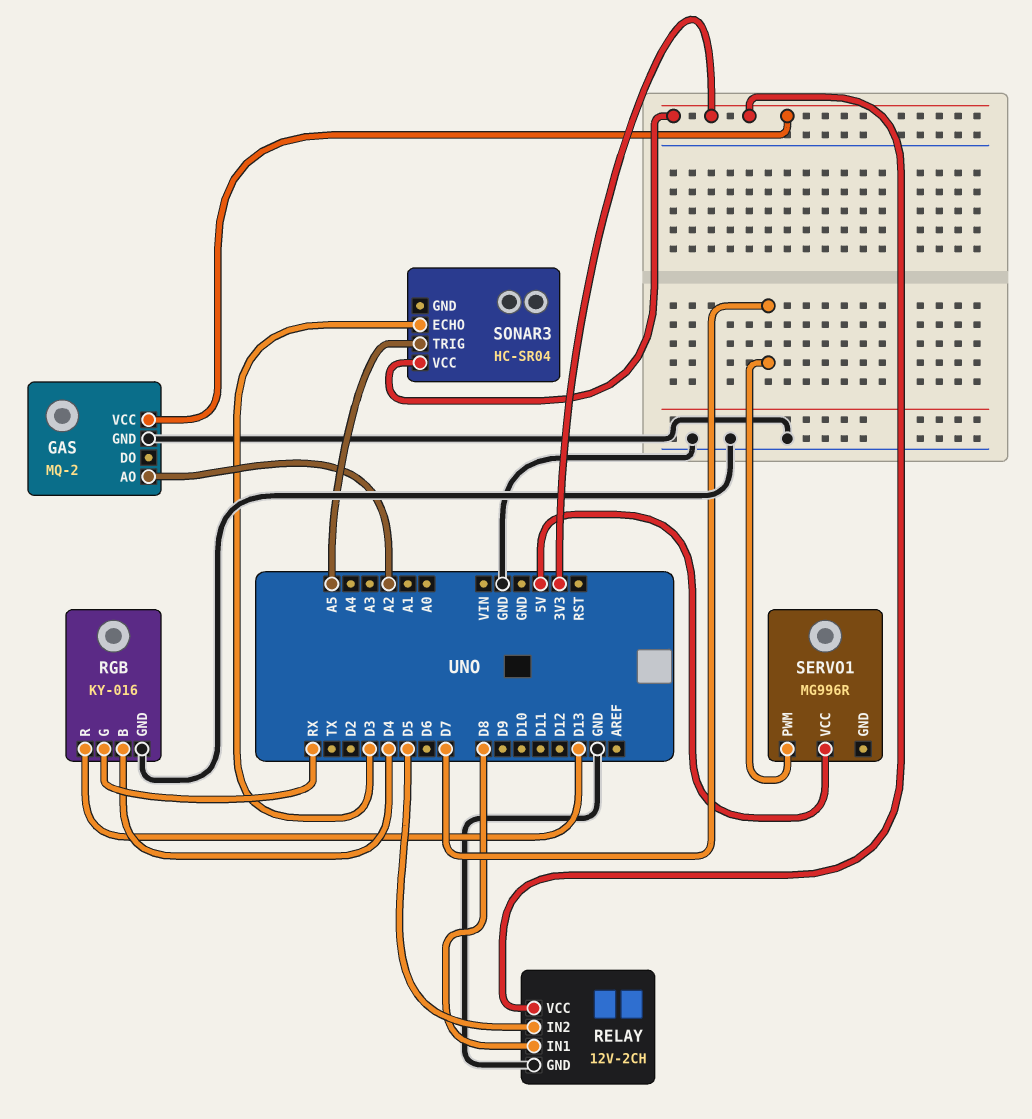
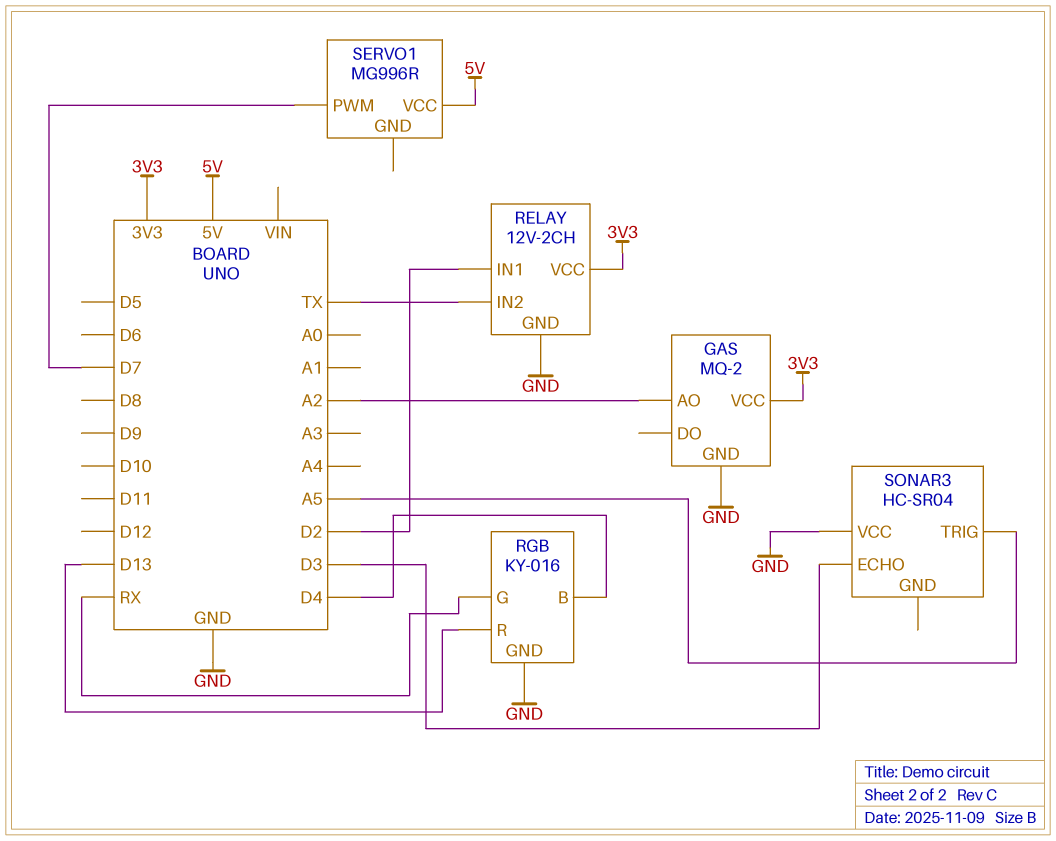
RELAY pin IN1: D8 -> D2
RELAY pin IN2: D5 -> TX
SONAR3 pin VCC: 3V3 -> GND

